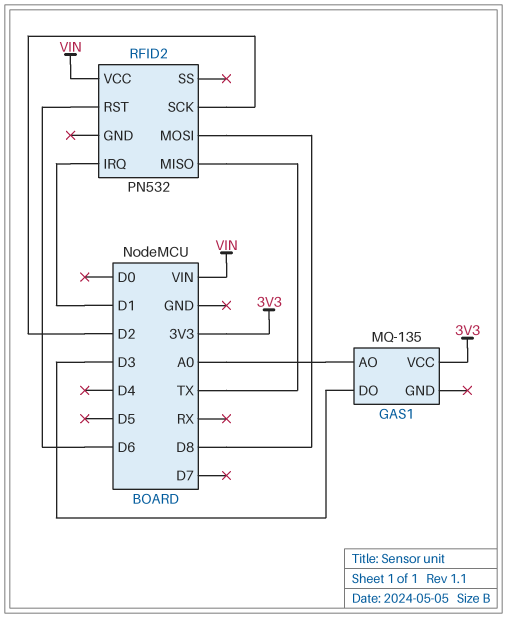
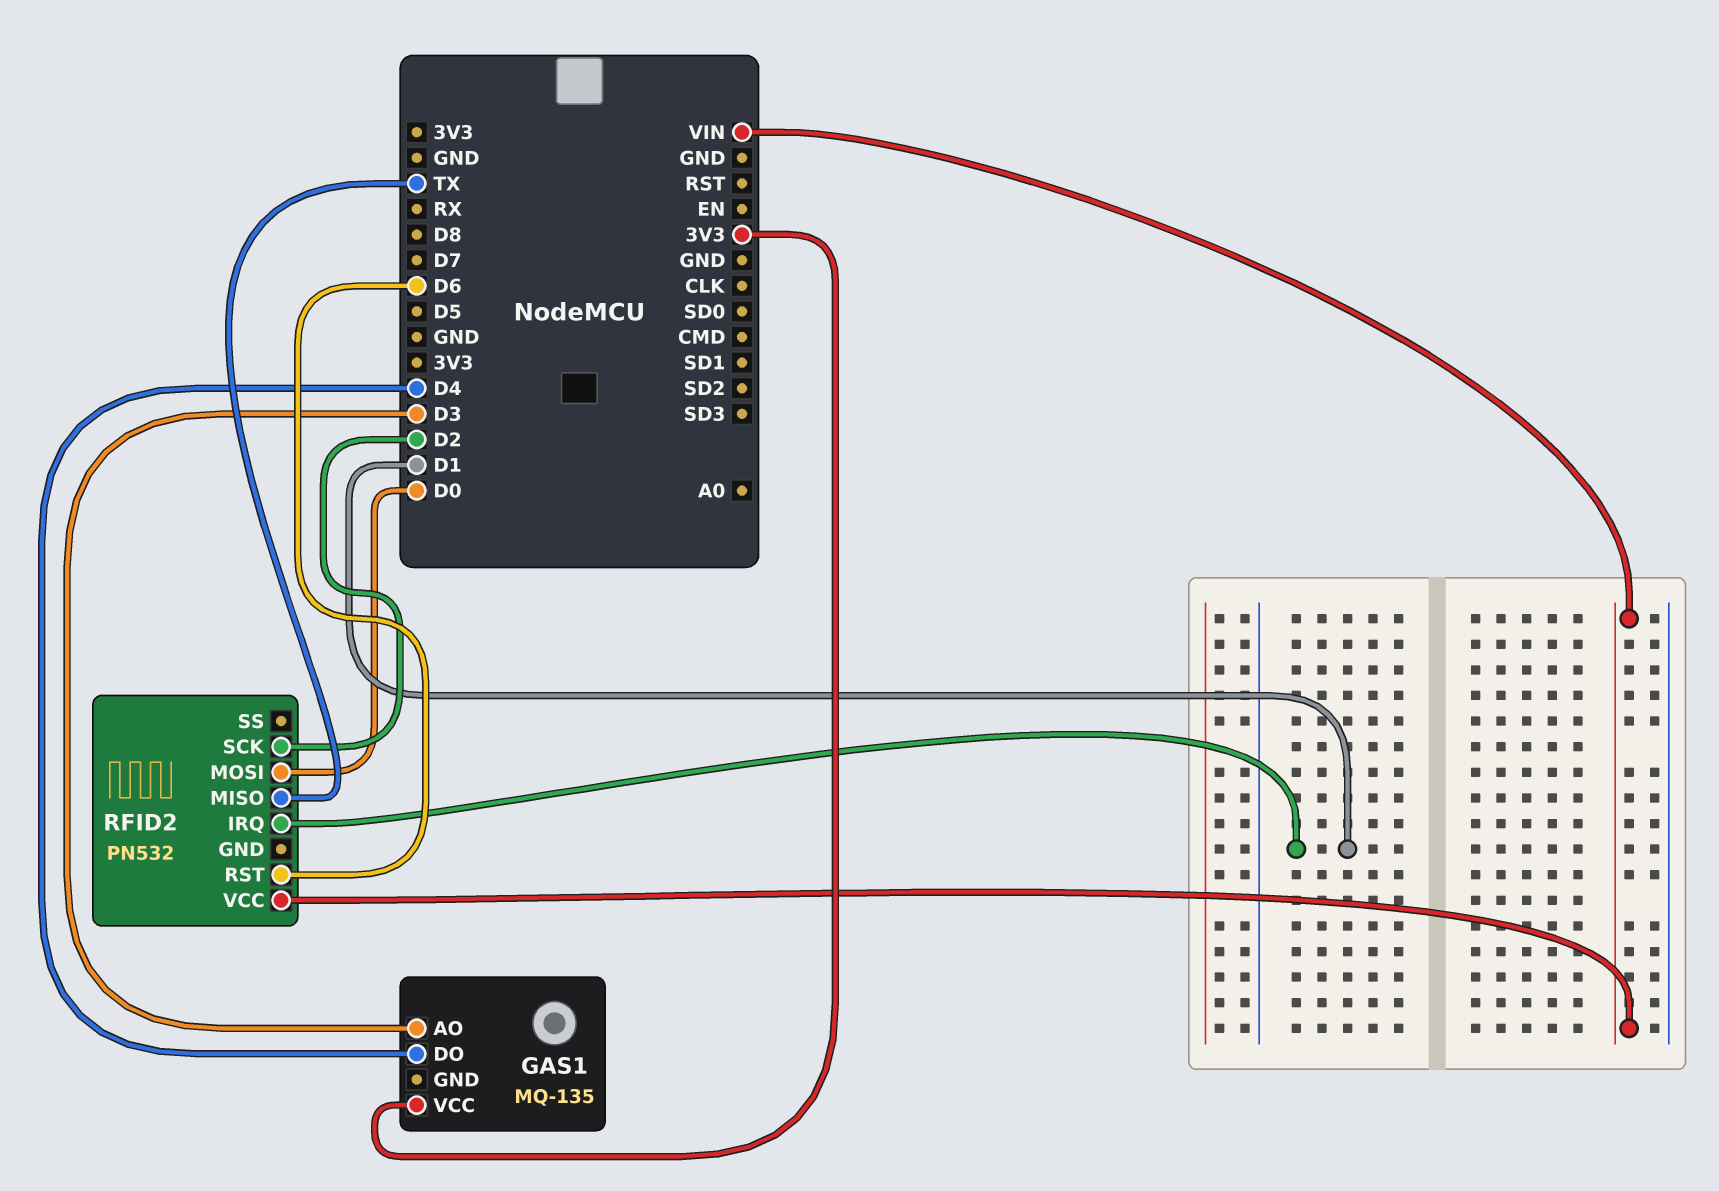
GAS1 pin AO: A0 -> D3
GAS1 pin DO: D3 -> D4
RFID2 pin MOSI: D8 -> D0

